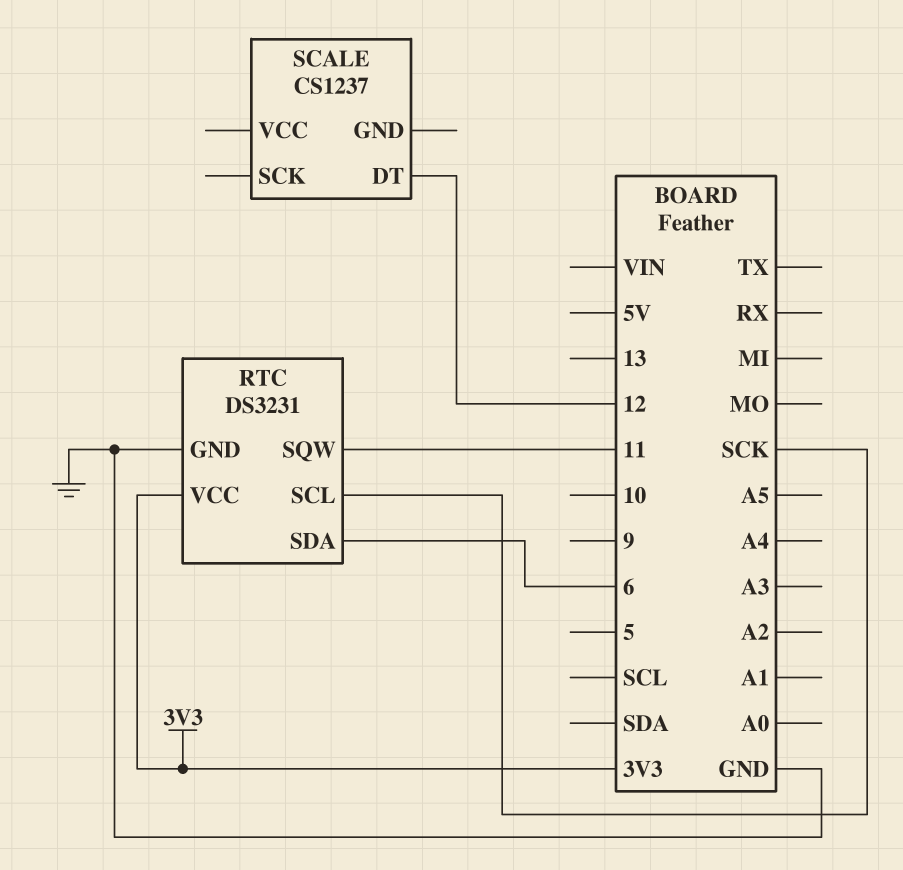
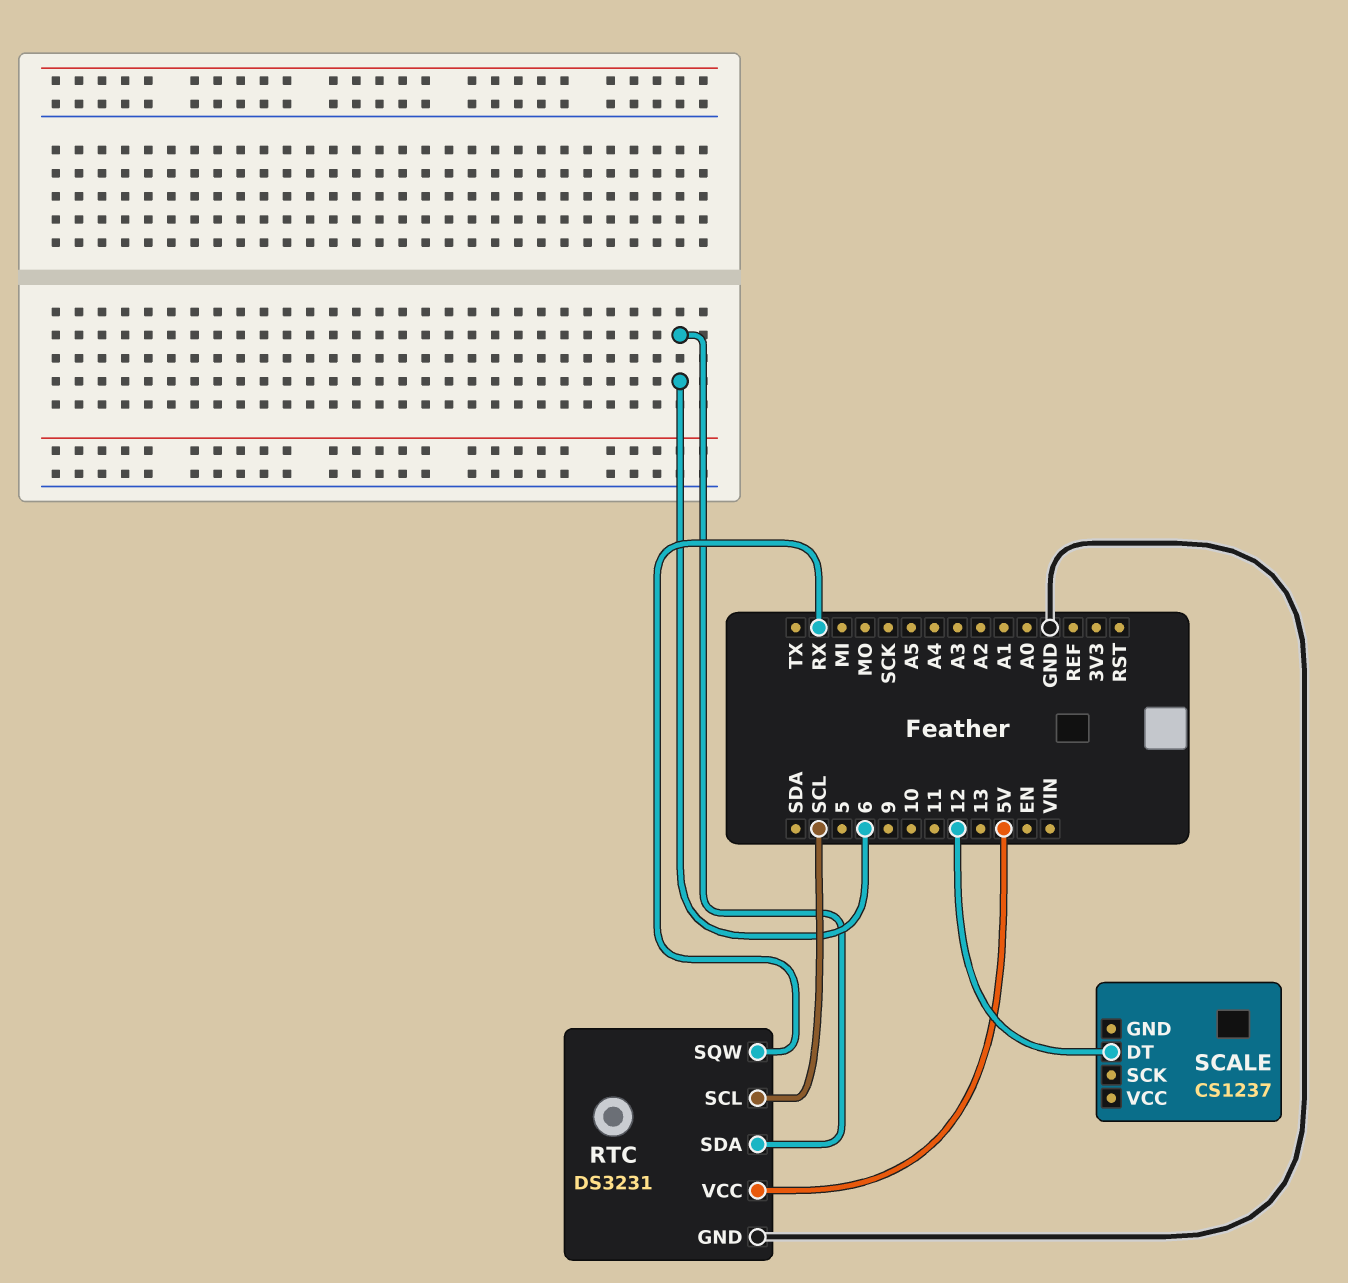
RTC pin SCL: SCK -> SCL
RTC pin SQW: 11 -> RX
RTC pin VCC: 3V3 -> 5V

